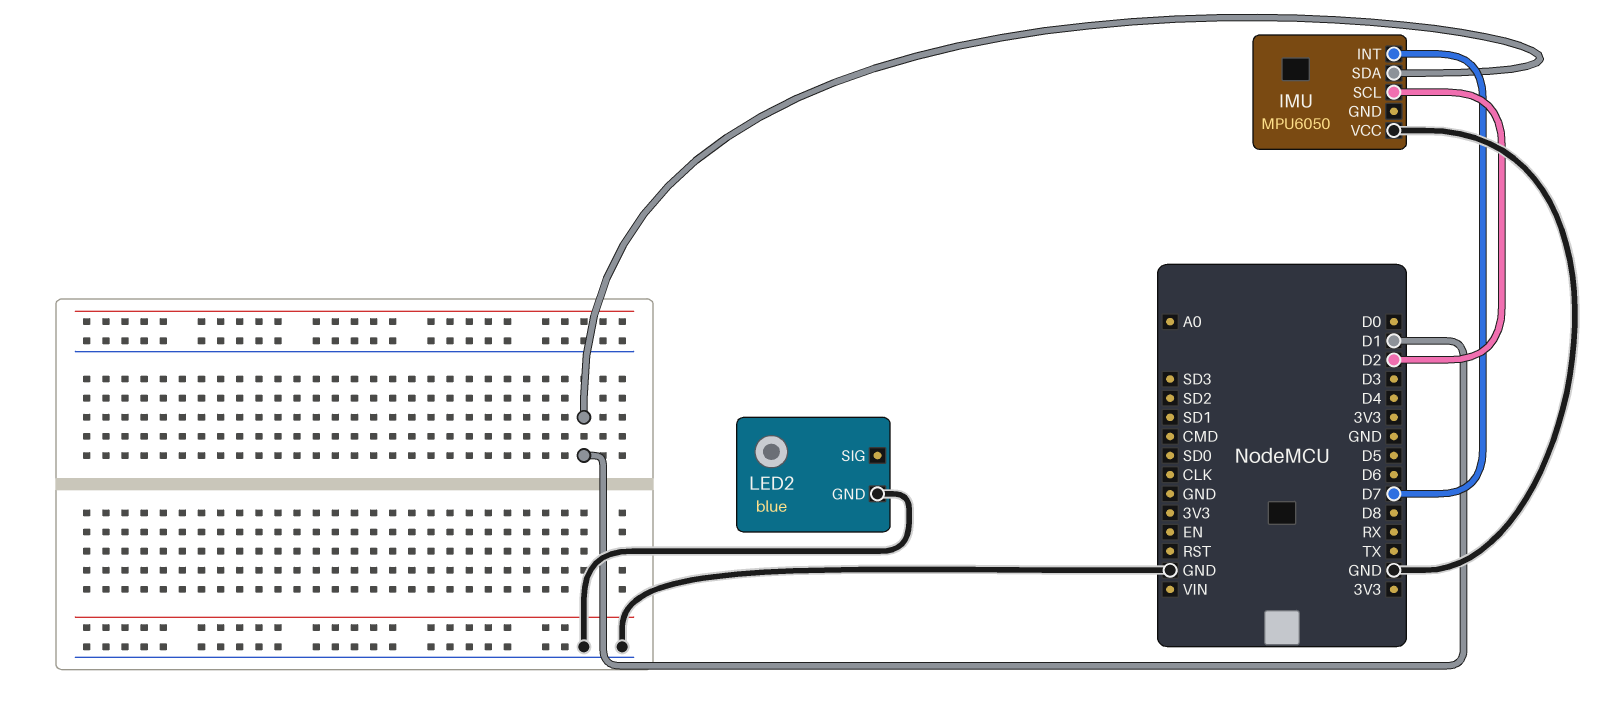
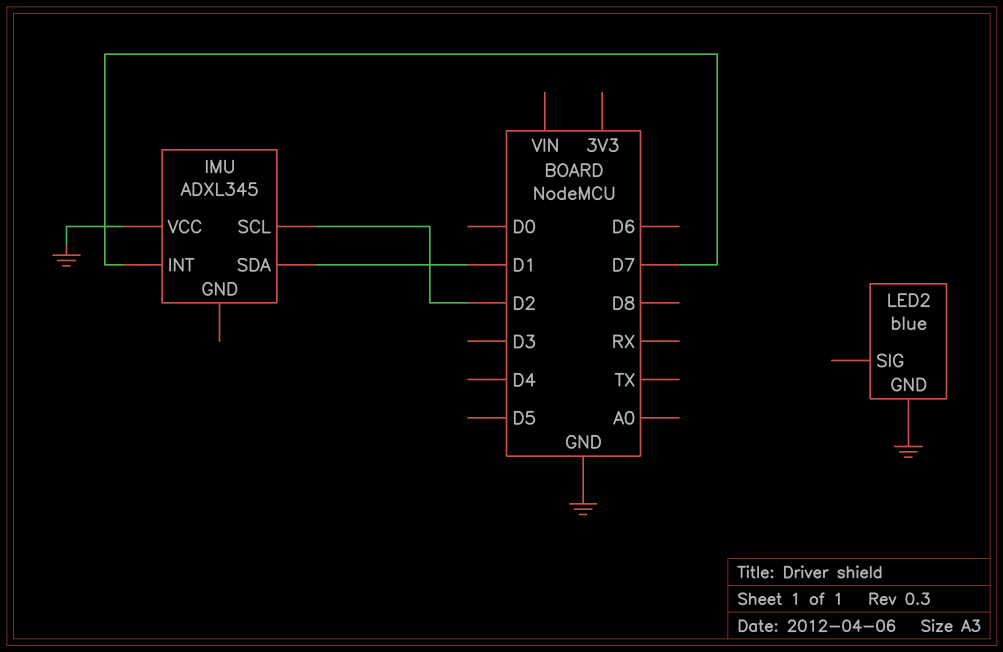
IMU: MPU6050 -> ADXL345

